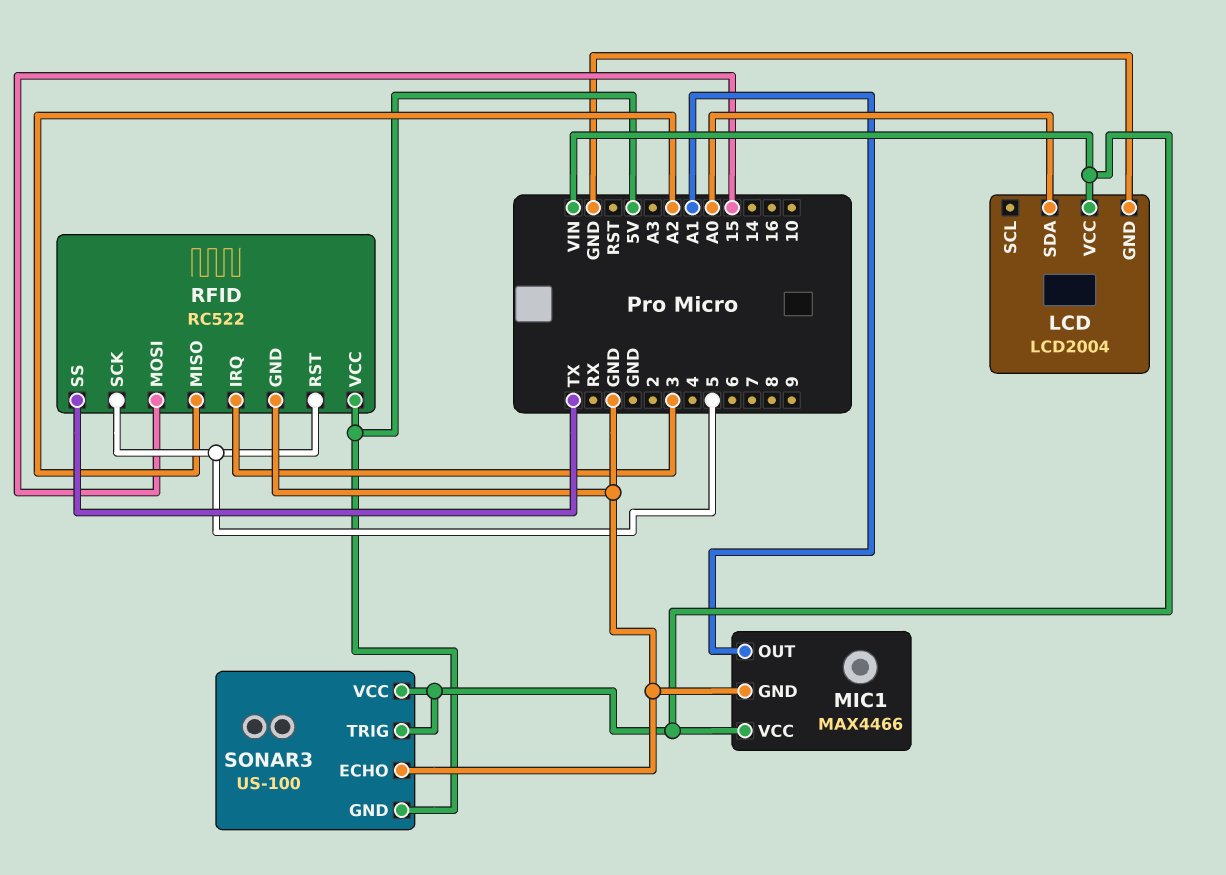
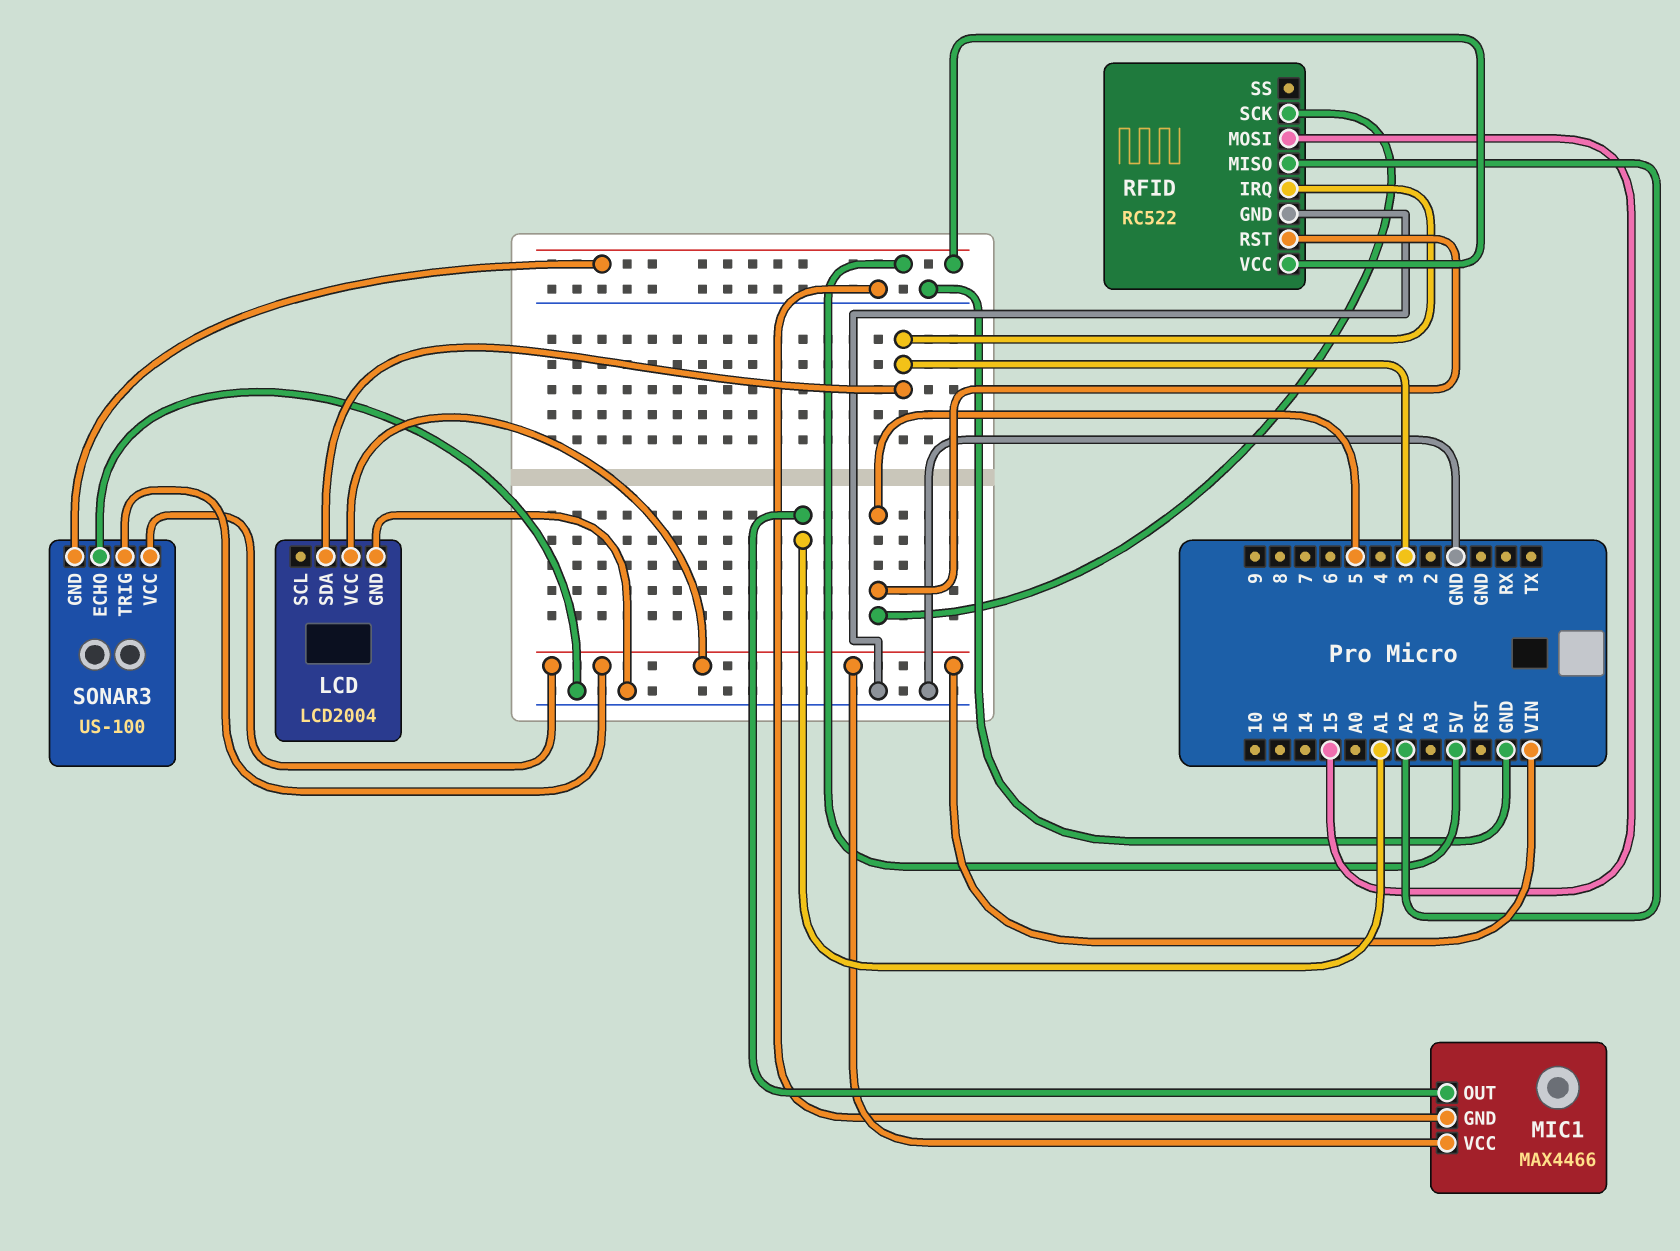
LCD pin SDA: A0 -> 3
RFID pin SS: TX -> none

